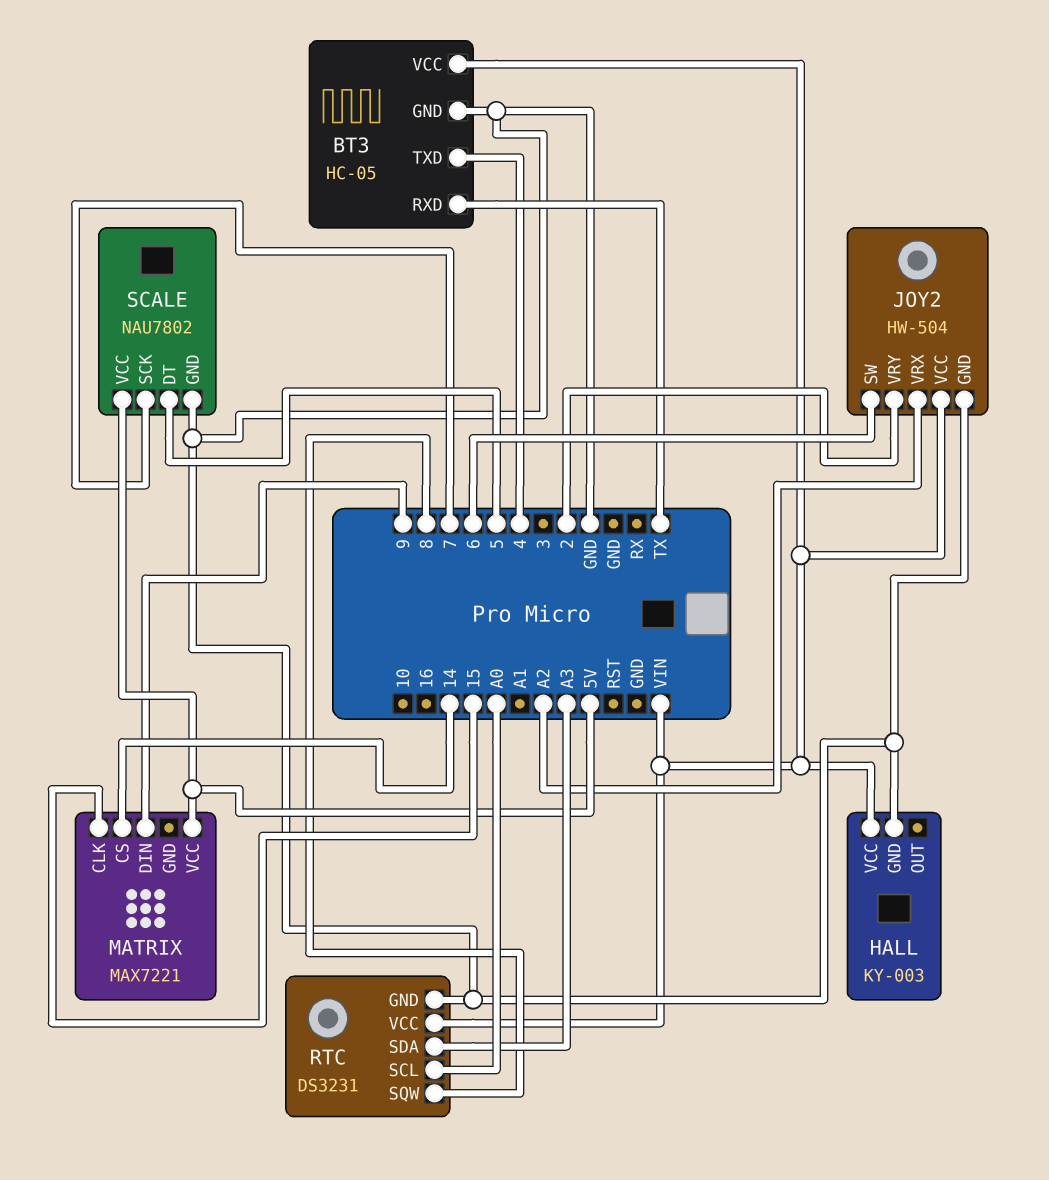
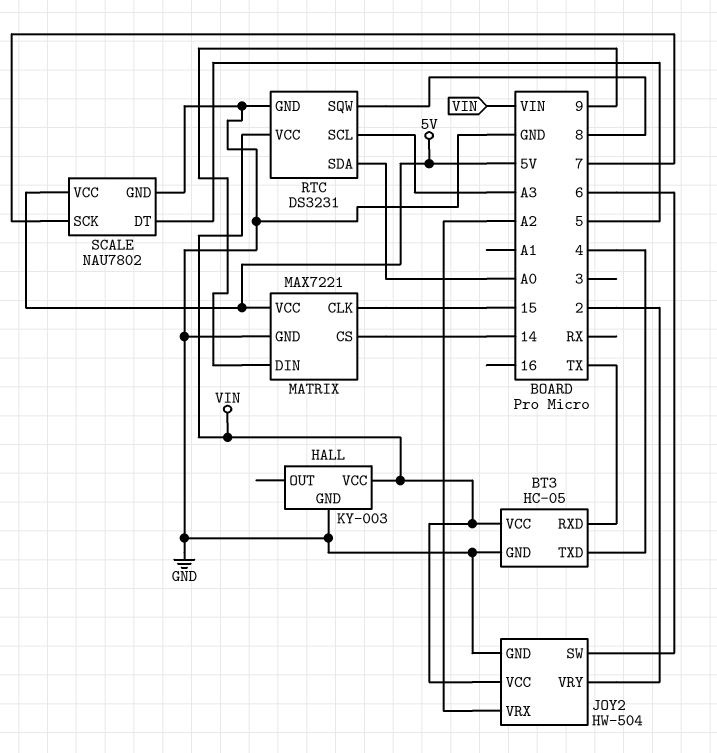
MATRIX pin GND: none -> GND
RTC pin SCL: A0 -> A3
RTC pin SDA: A3 -> A0

